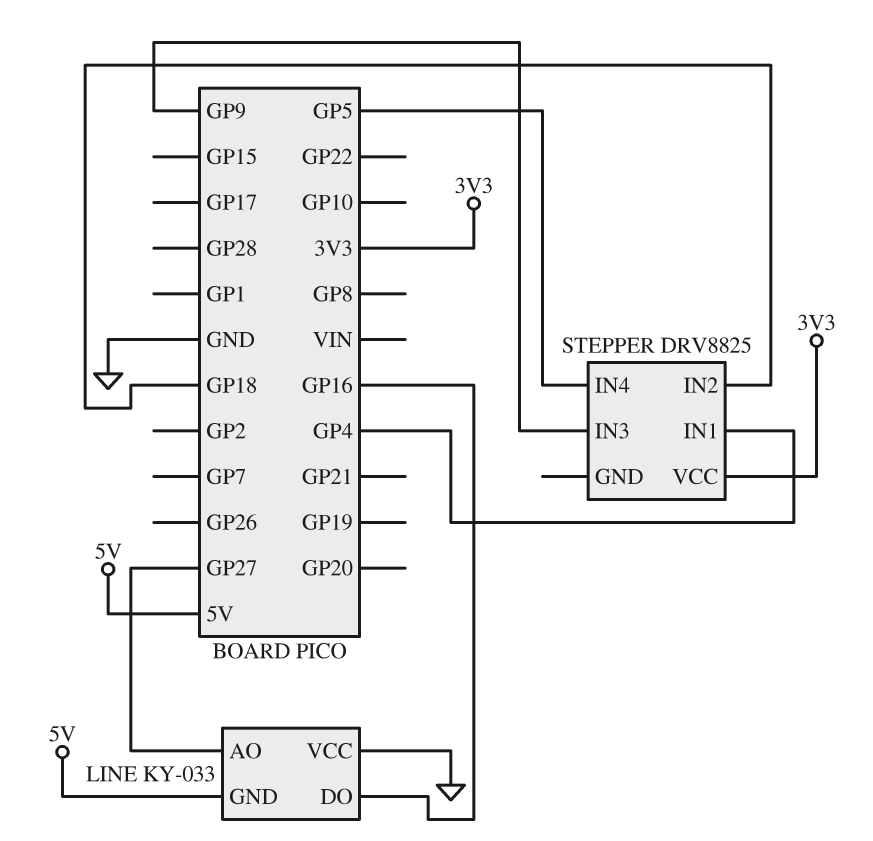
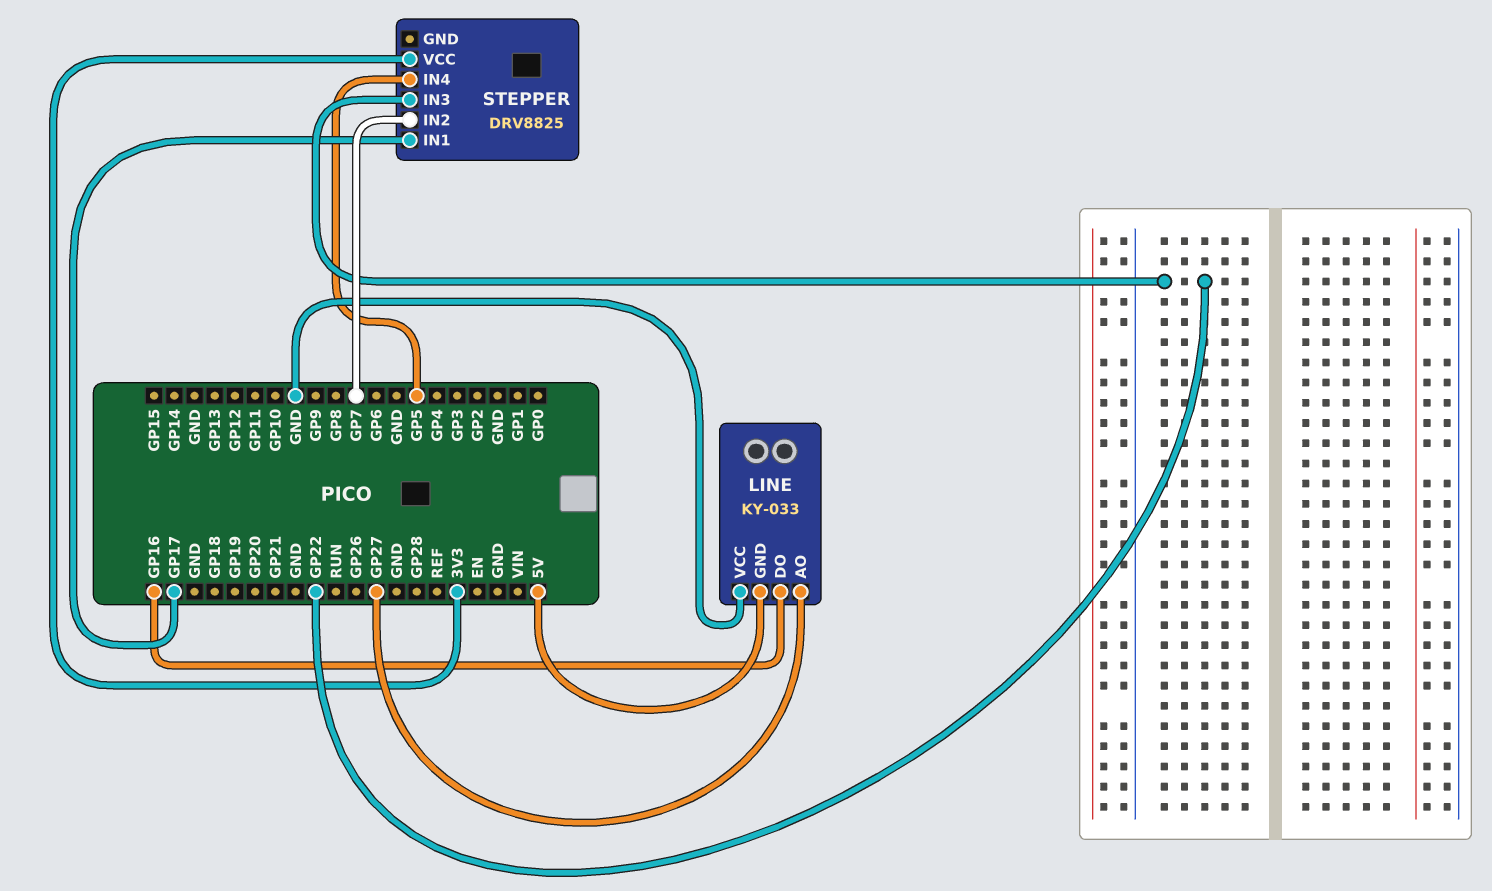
STEPPER pin IN1: GP4 -> GP17
STEPPER pin IN2: GP18 -> GP7
STEPPER pin IN3: GP9 -> GP22

